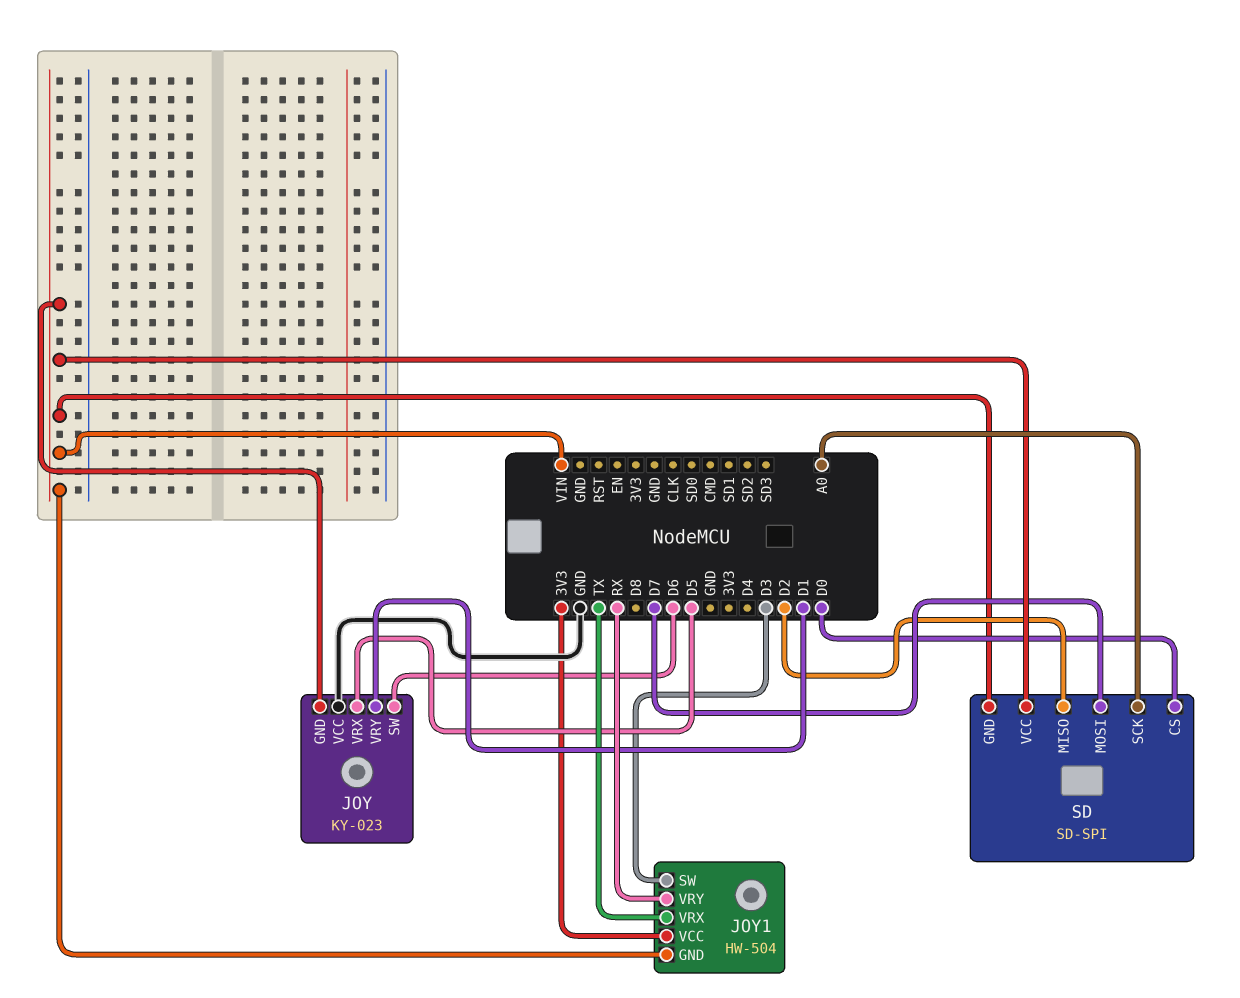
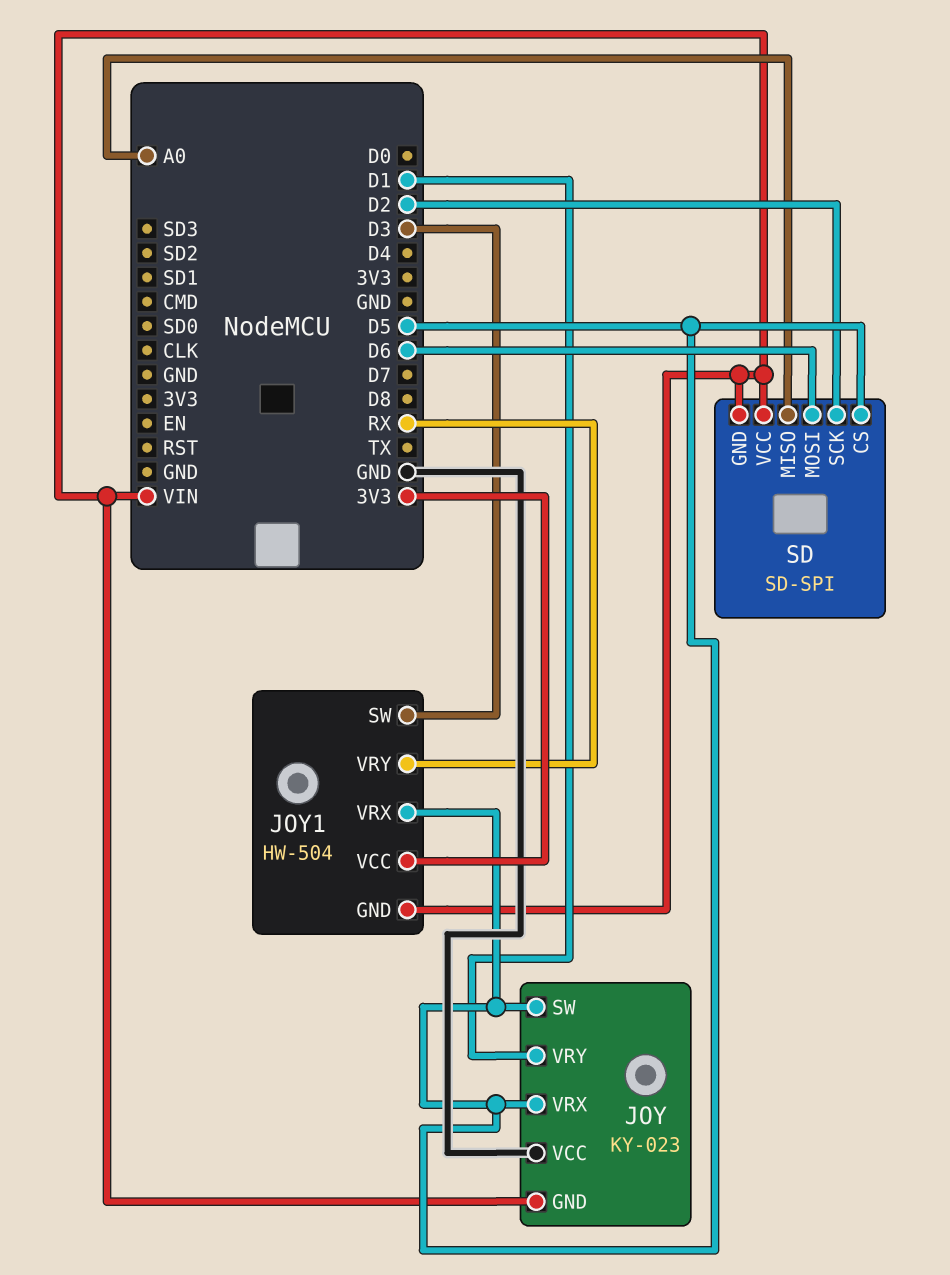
JOY pin SW: D6 -> D5
JOY1 pin VRX: TX -> D5
SD pin CS: D0 -> D5
SD pin MISO: D2 -> A0
SD pin MOSI: D7 -> D6
SD pin SCK: A0 -> D2

